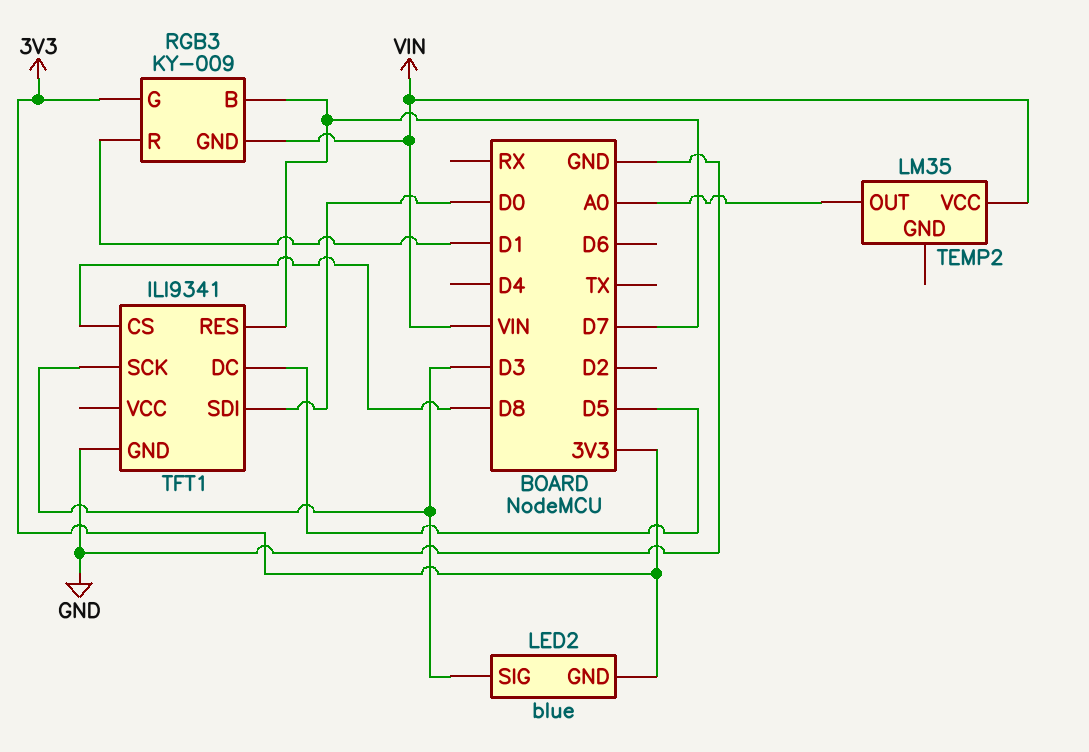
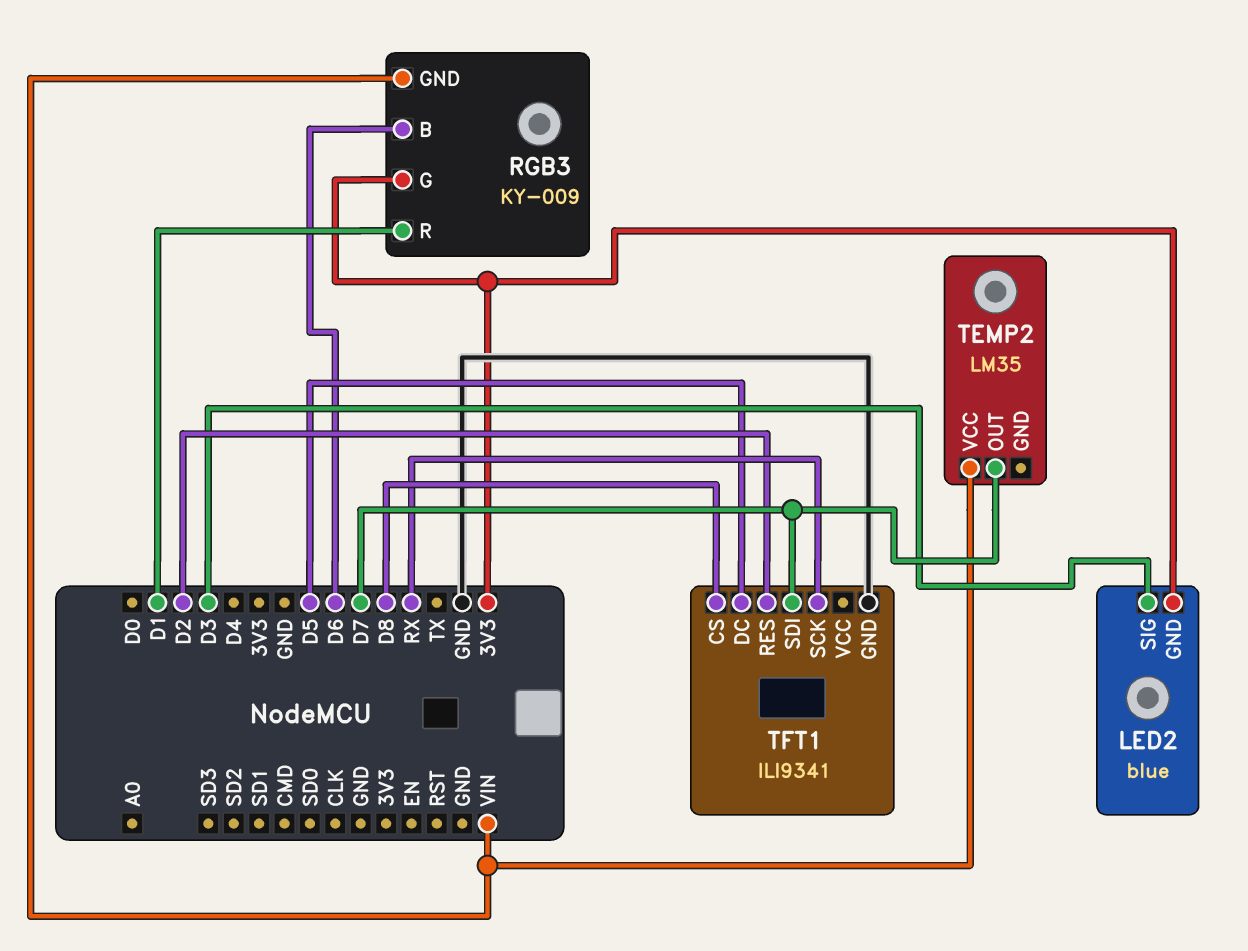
RGB3 pin B: D7 -> D6
TEMP2 pin OUT: A0 -> D7
TFT1 pin RES: D7 -> D2
TFT1 pin SCK: D3 -> RX
TFT1 pin SDI: D0 -> D7

